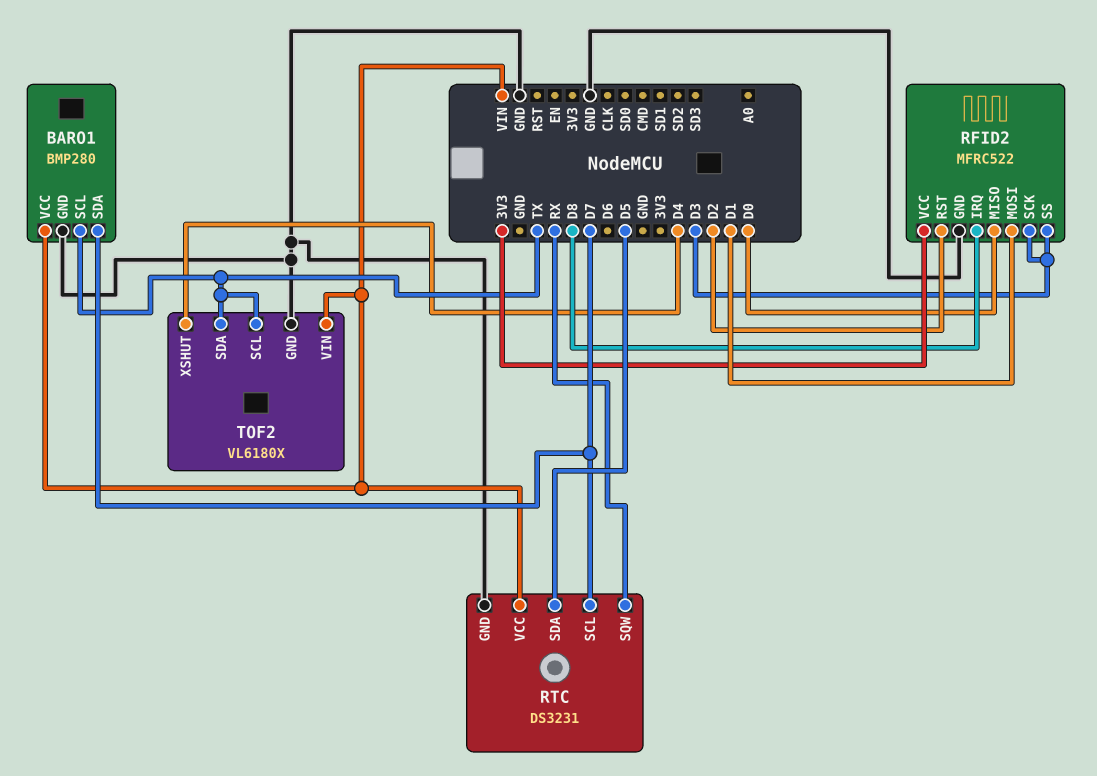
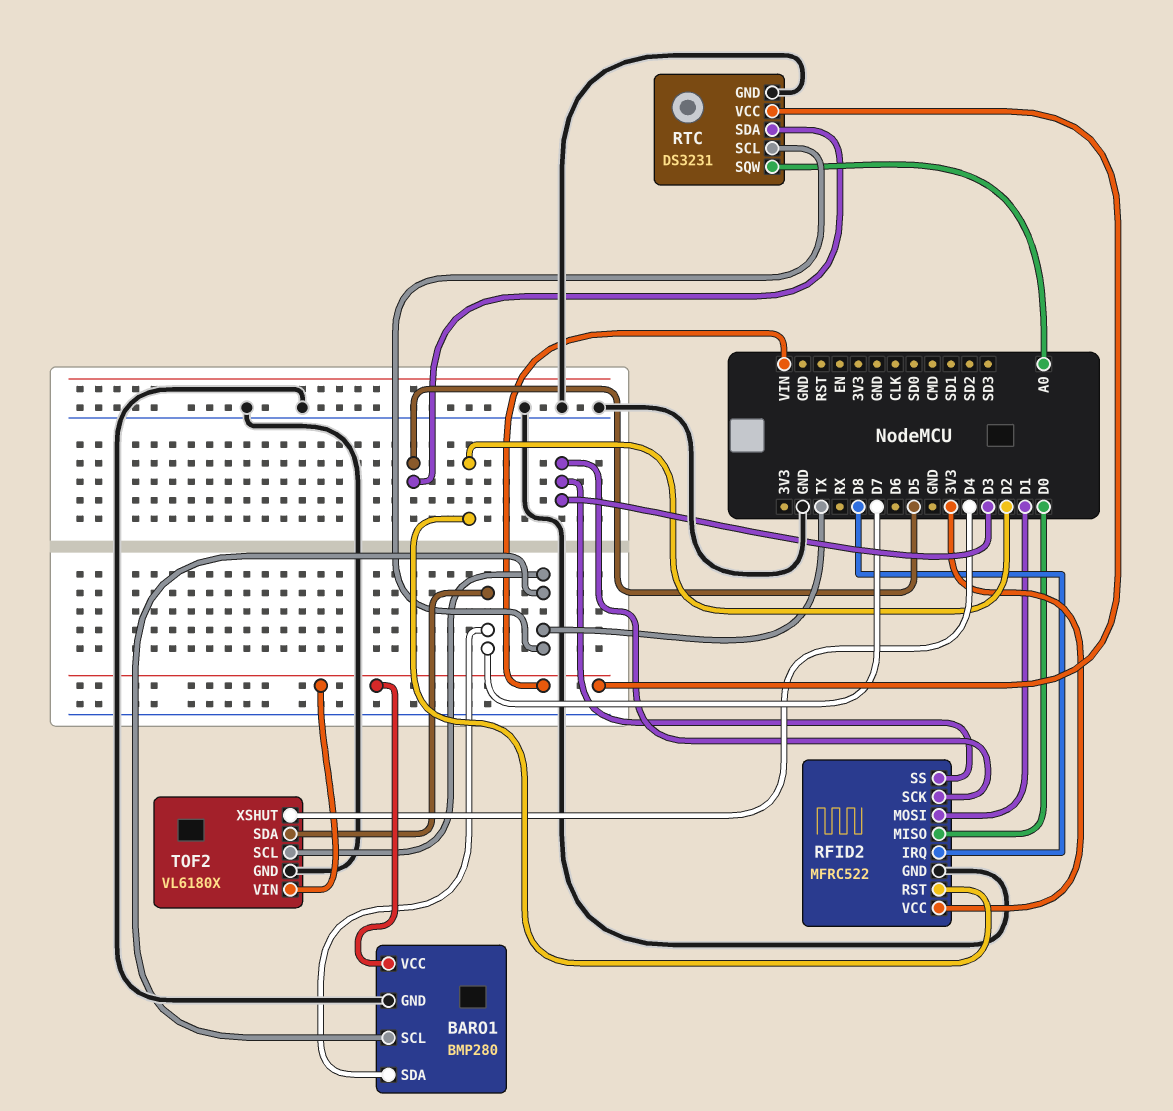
RTC pin SCL: D7 -> TX
RTC pin SQW: RX -> A0
TOF2 pin SDA: TX -> D7

